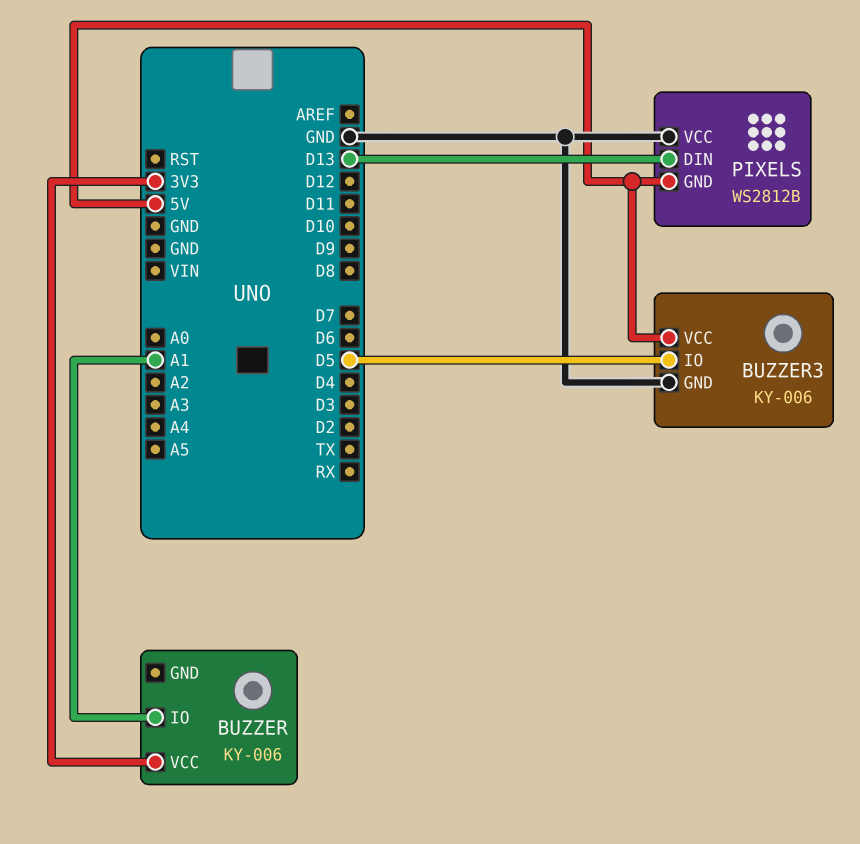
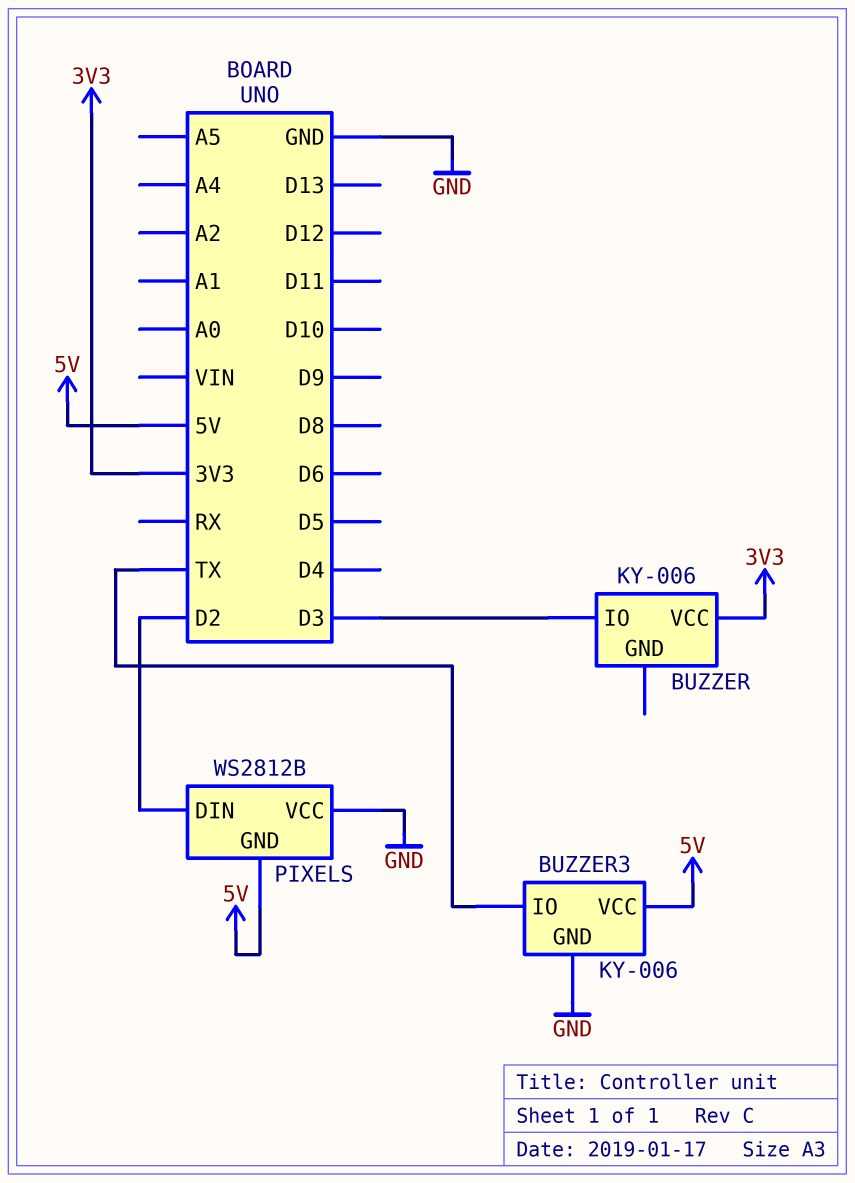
BUZZER pin IO: A1 -> D3
BUZZER3 pin IO: D5 -> TX
PIXELS pin DIN: D13 -> D2

